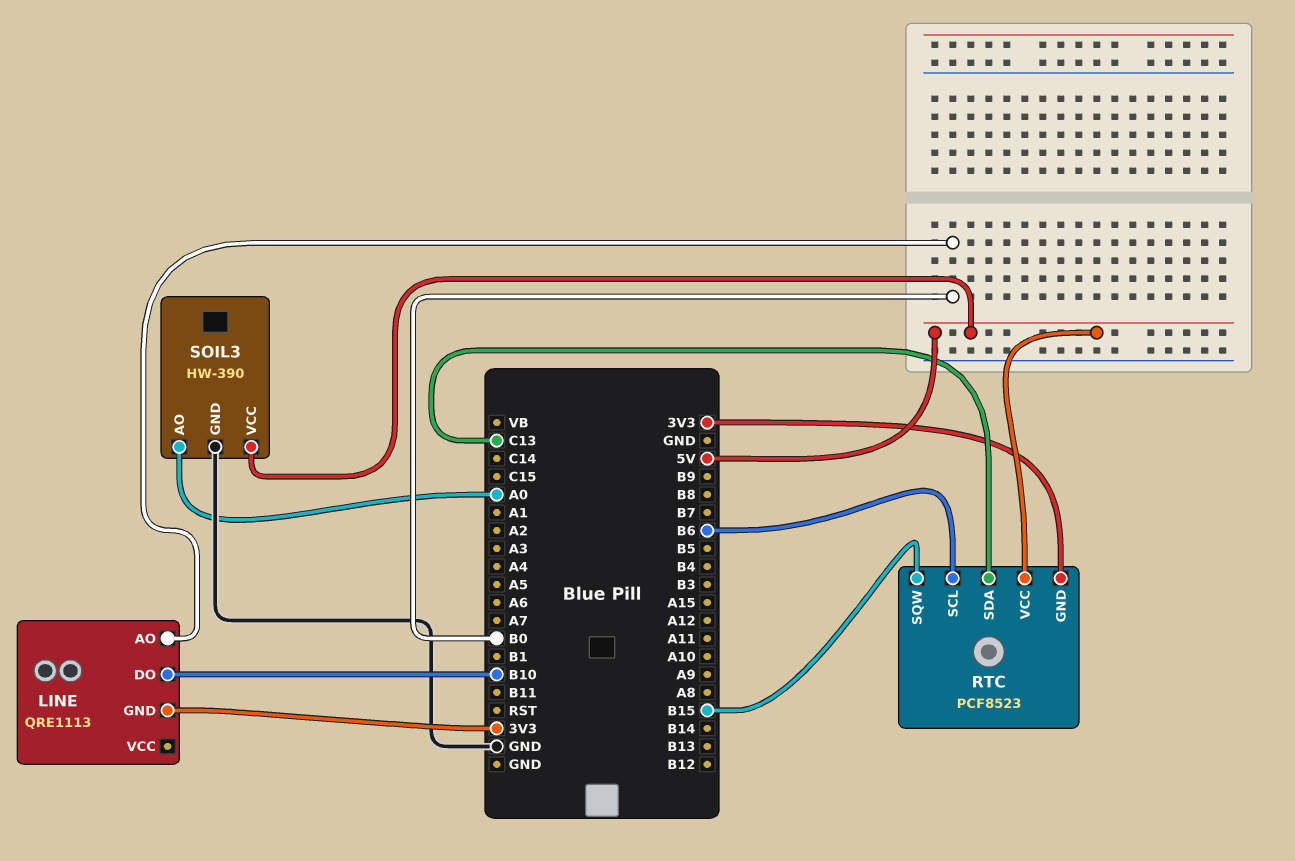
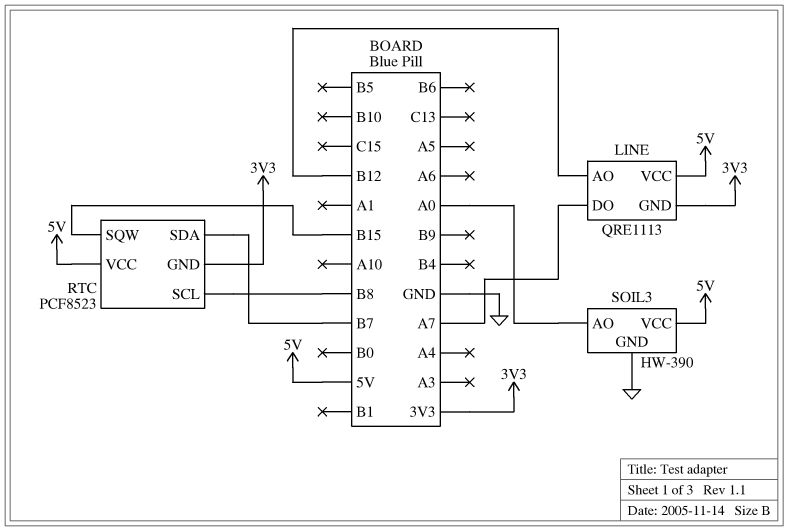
LINE pin AO: B0 -> B12
LINE pin DO: B10 -> A7
LINE pin VCC: none -> 5V
RTC pin SCL: B6 -> B8
RTC pin SDA: C13 -> B7

